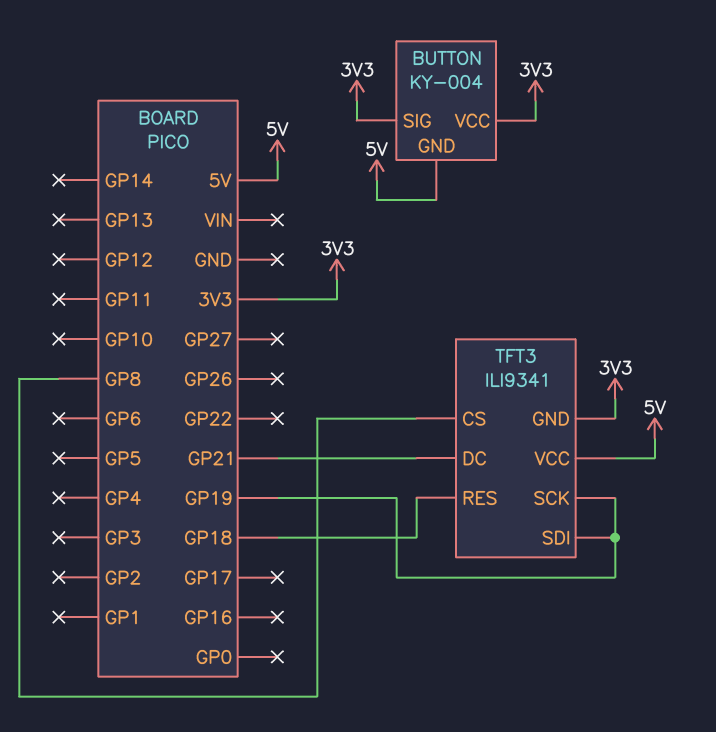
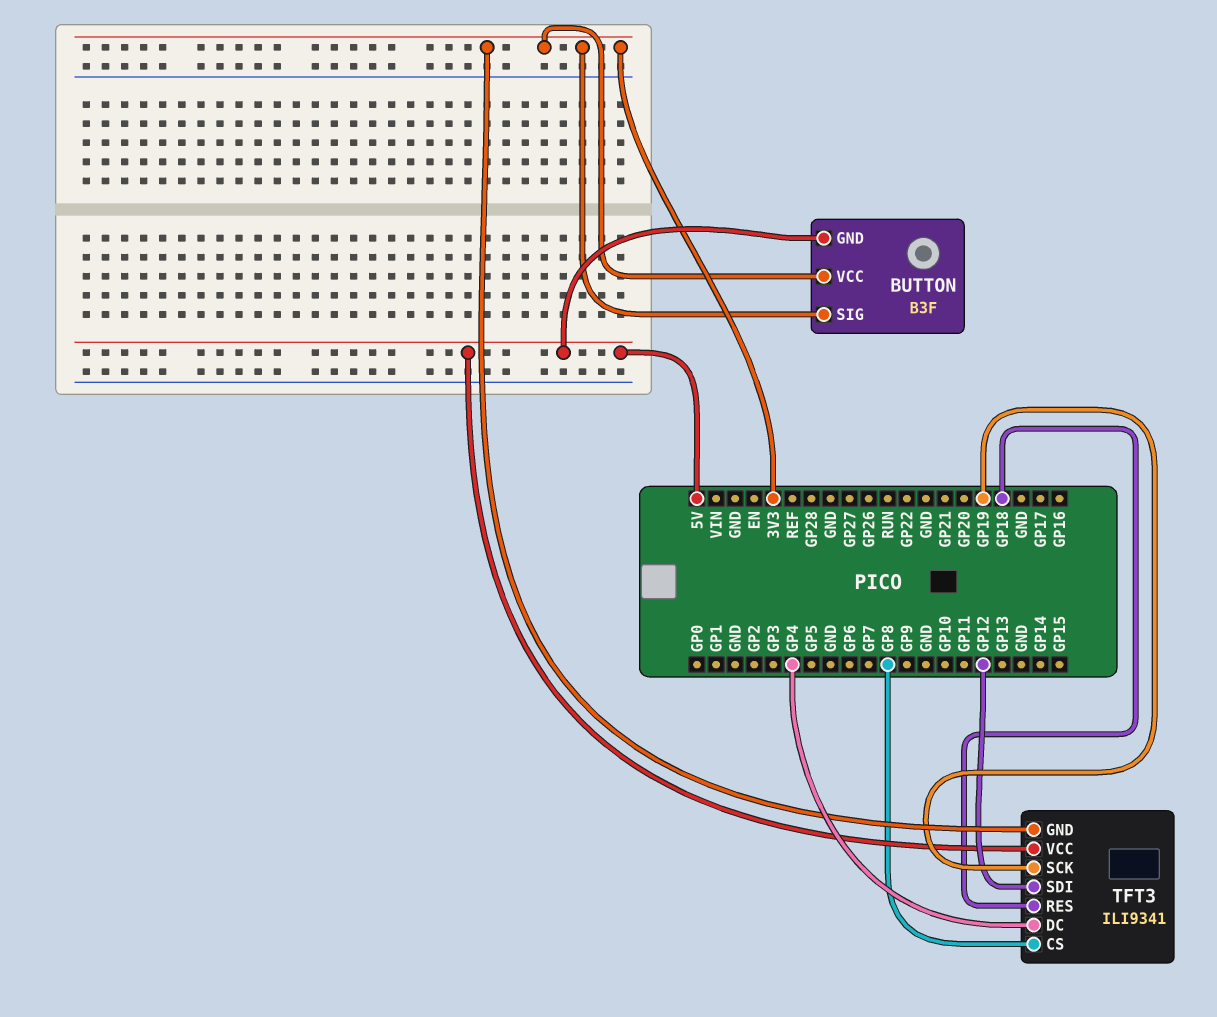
BUTTON: KY-004 -> B3F
TFT3 pin DC: GP21 -> GP4
TFT3 pin SDI: GP19 -> GP12

